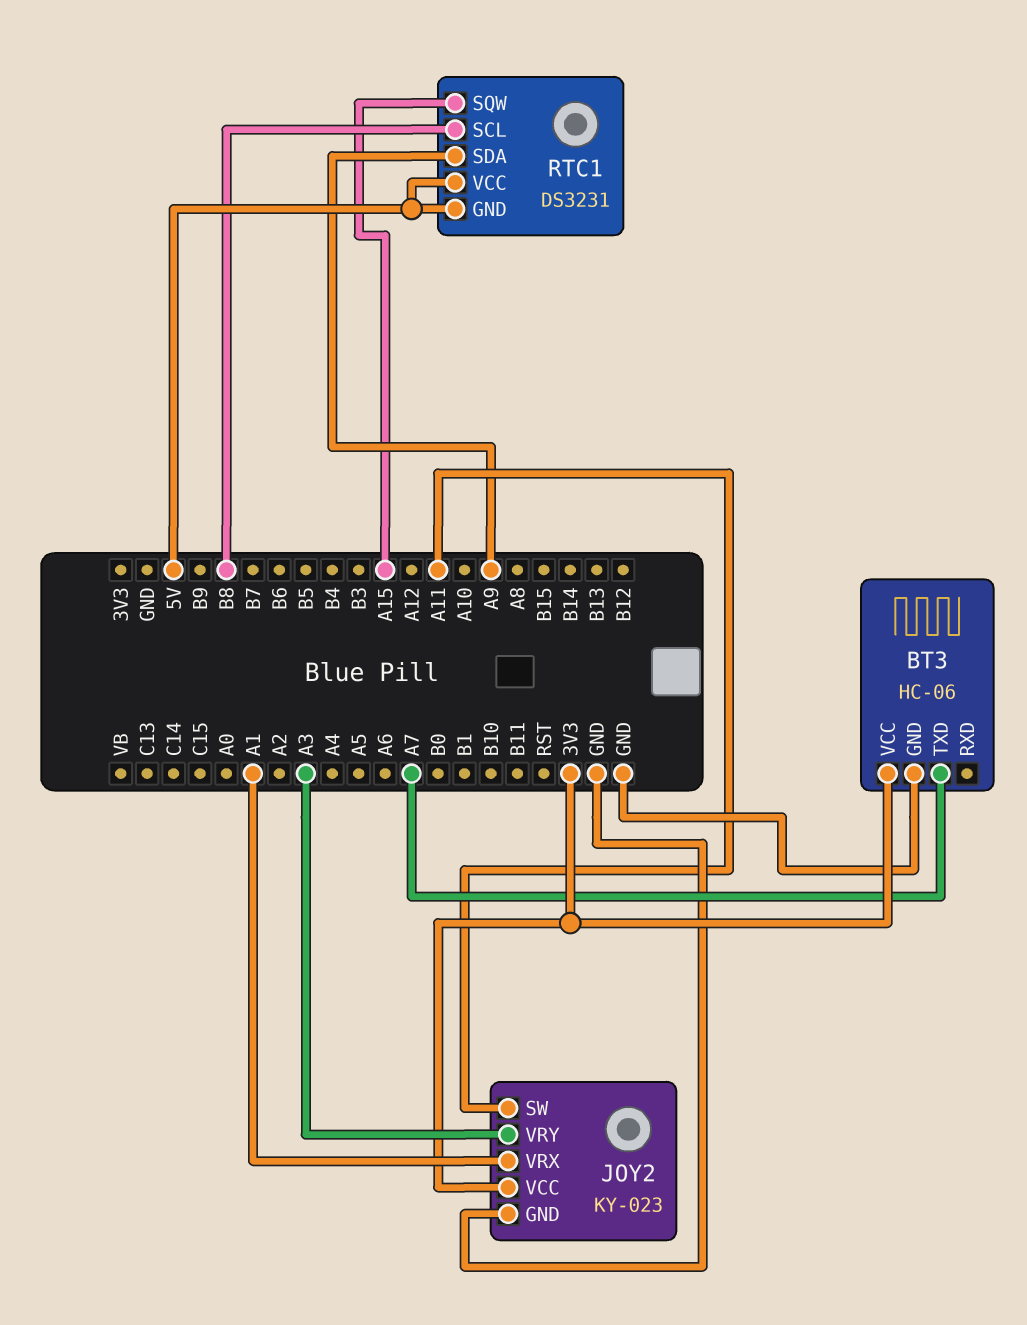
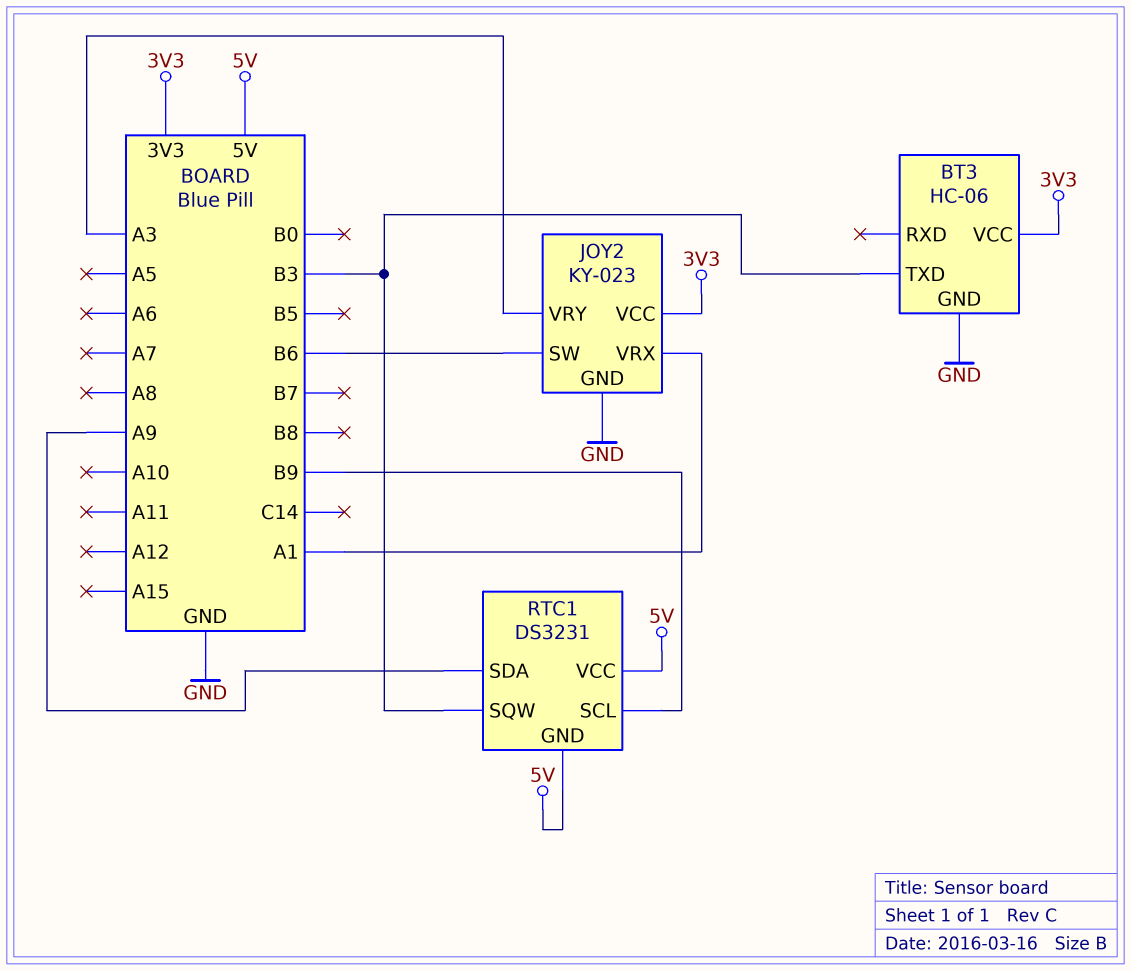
BT3 pin TXD: A7 -> B3
JOY2 pin SW: A11 -> B6
RTC1 pin SCL: B8 -> B9
RTC1 pin SQW: A15 -> B3

